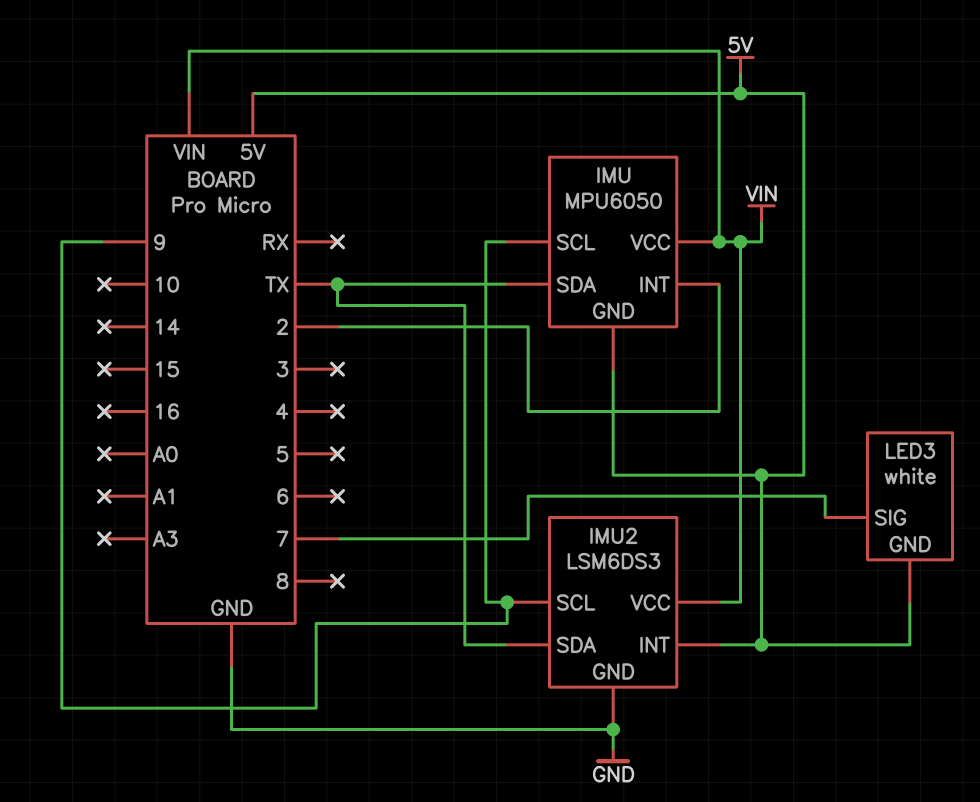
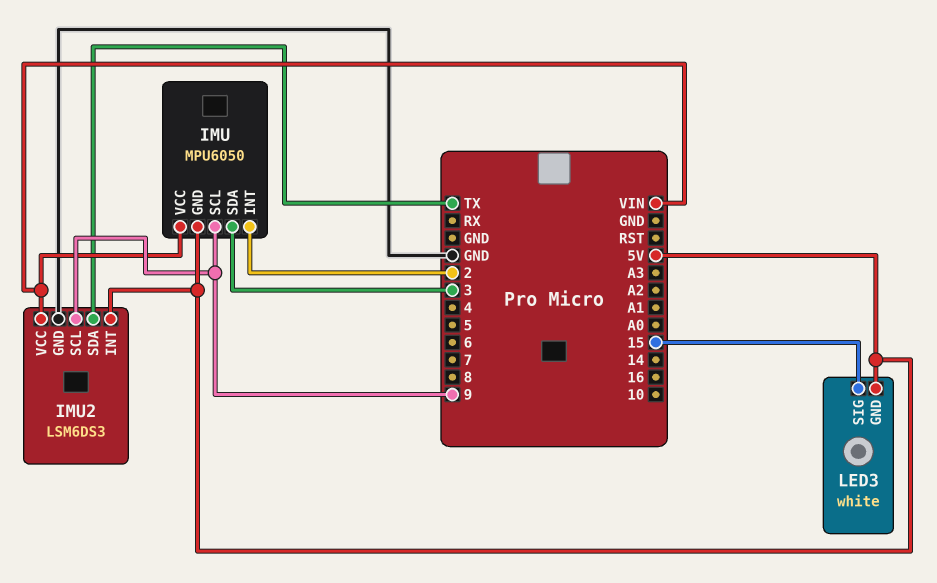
IMU pin SDA: TX -> 3
LED3 pin SIG: 7 -> 15

